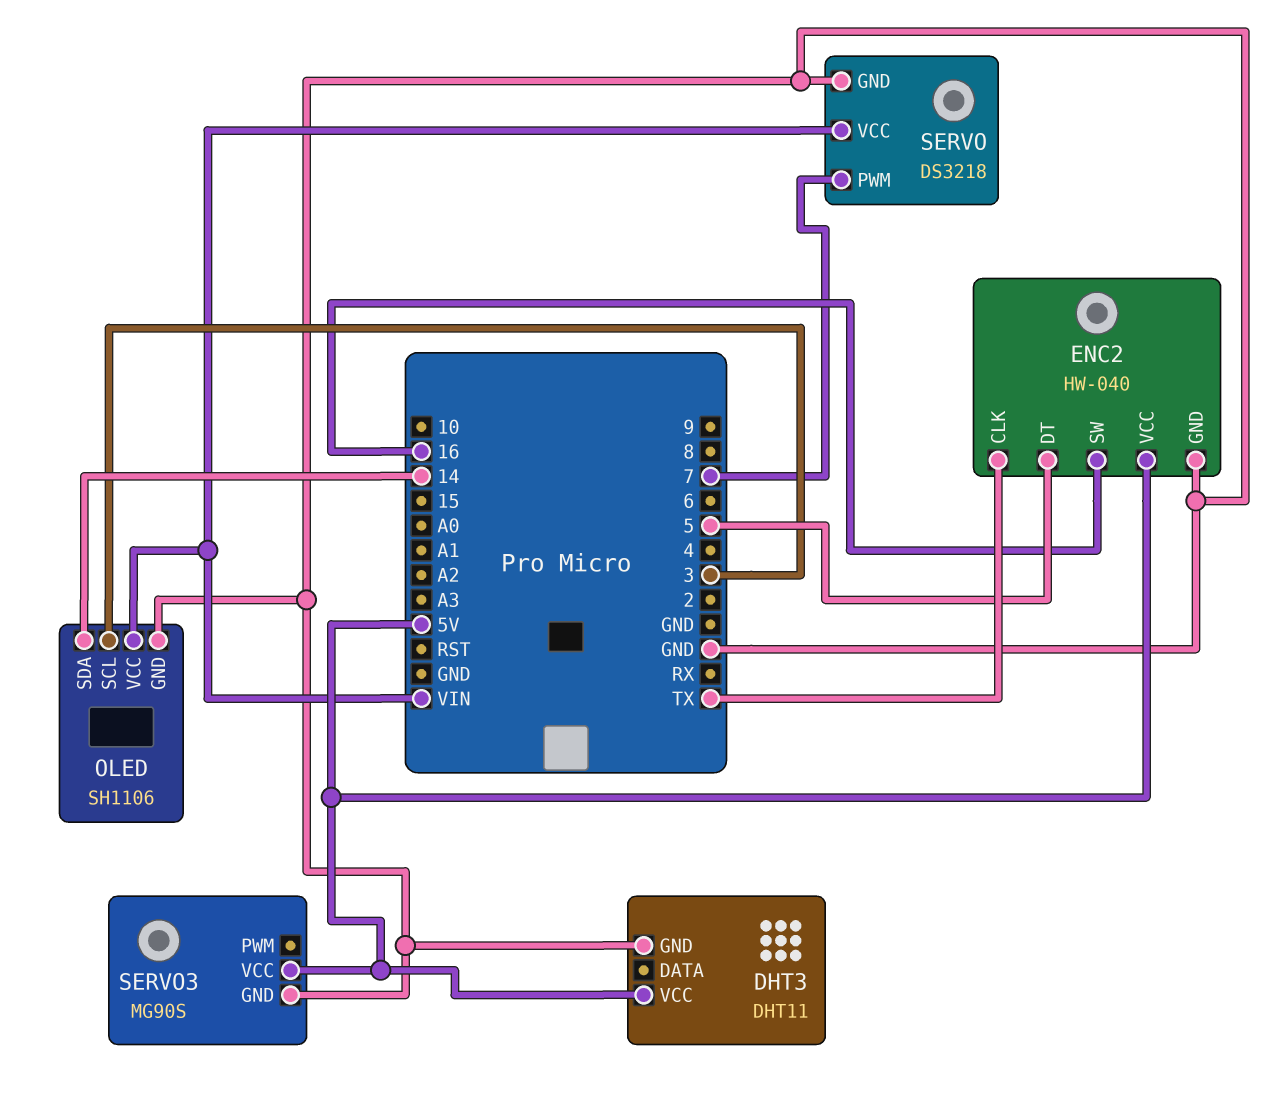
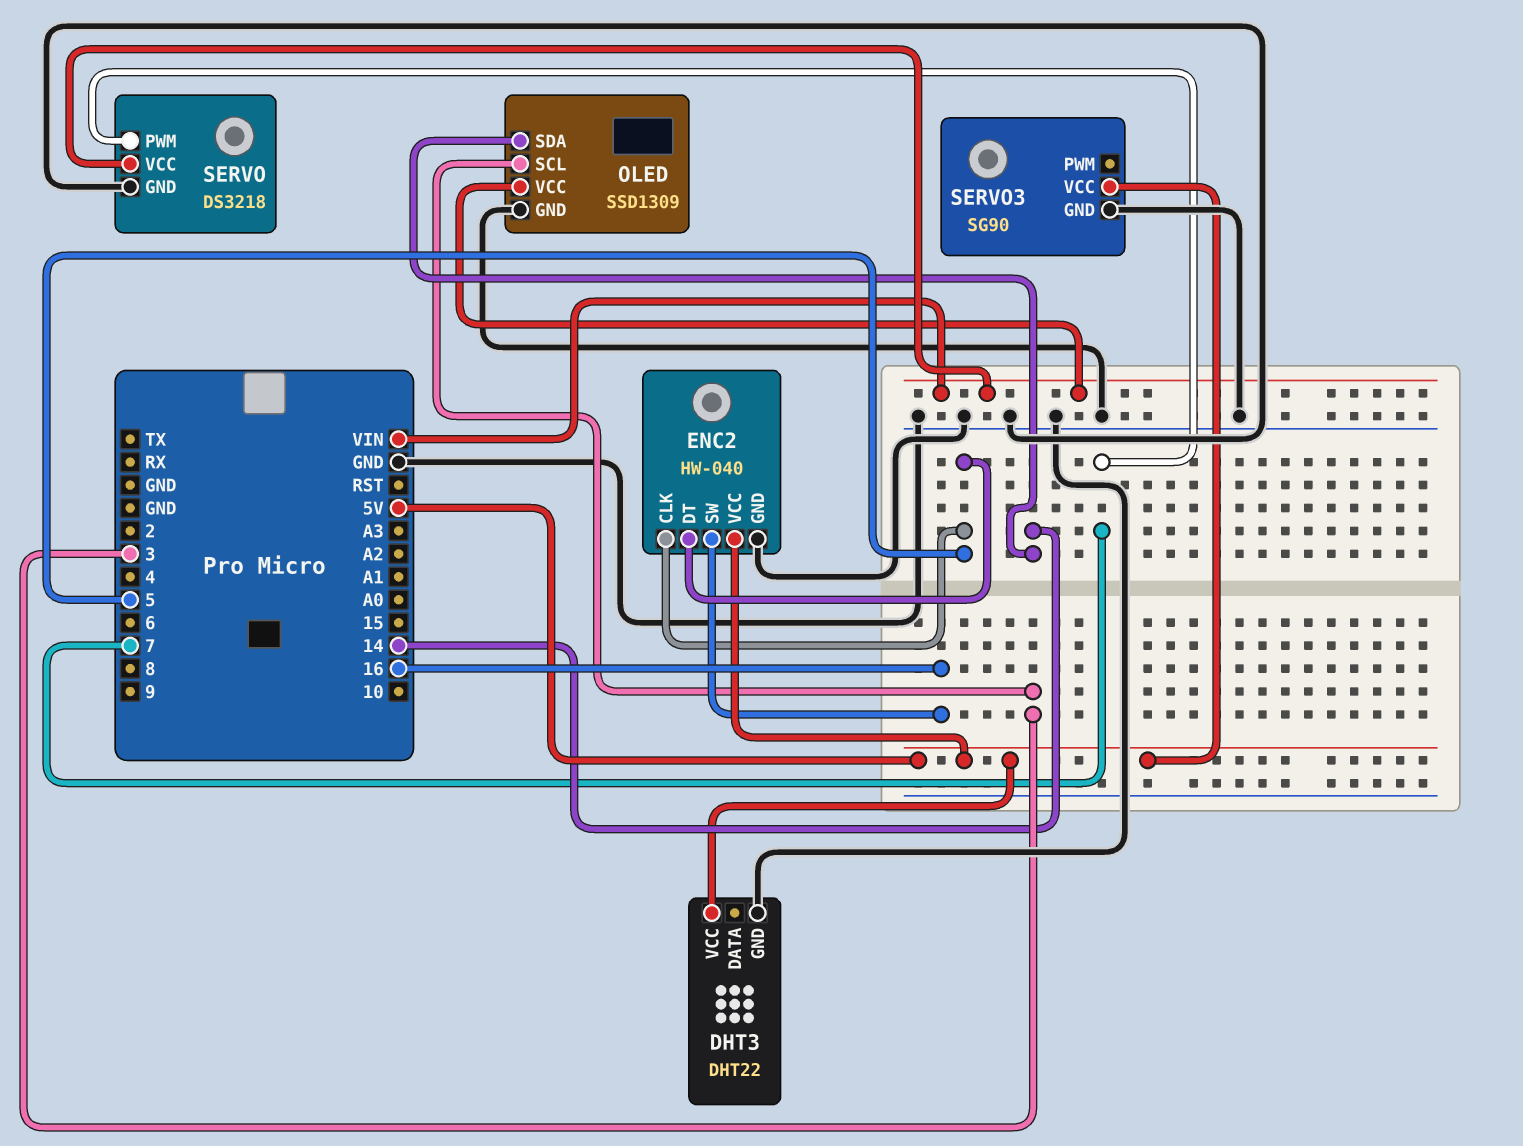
DHT3: DHT11 -> DHT22
ENC2 pin CLK: TX -> 5
OLED: SH1106 -> SSD1309
SERVO3: MG90S -> SG90

